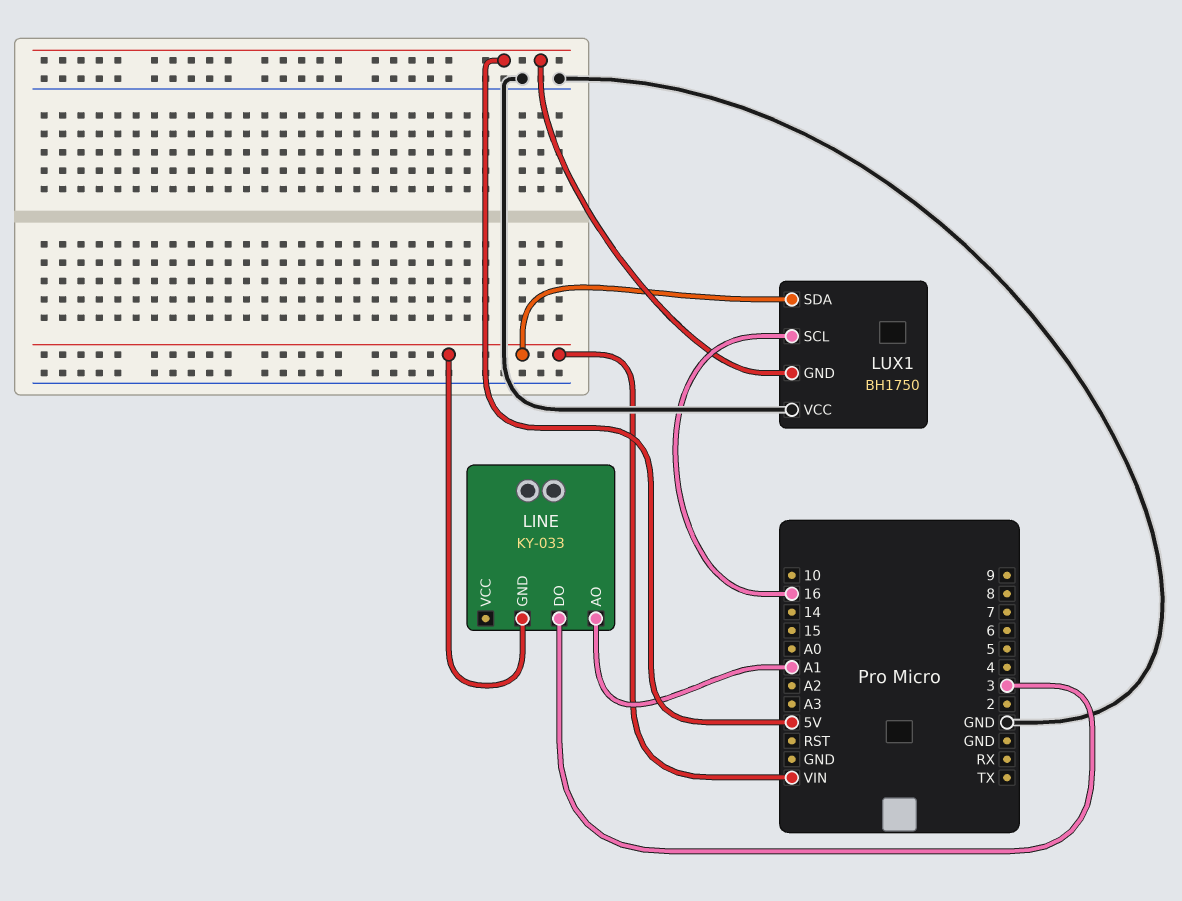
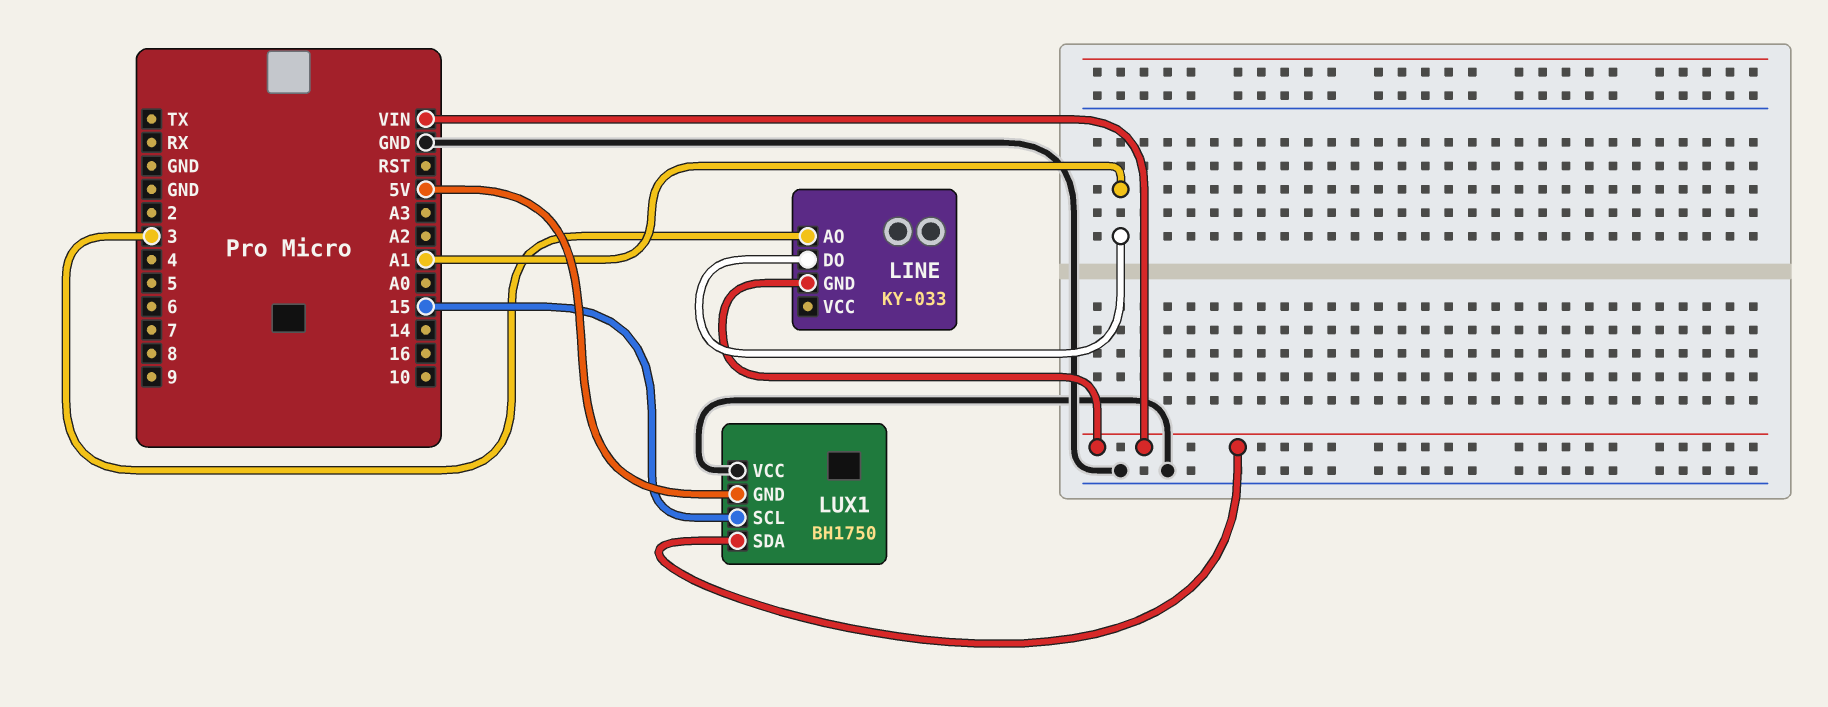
LINE pin AO: A1 -> 3
LINE pin DO: 3 -> A1
LUX1 pin SCL: 16 -> 15

